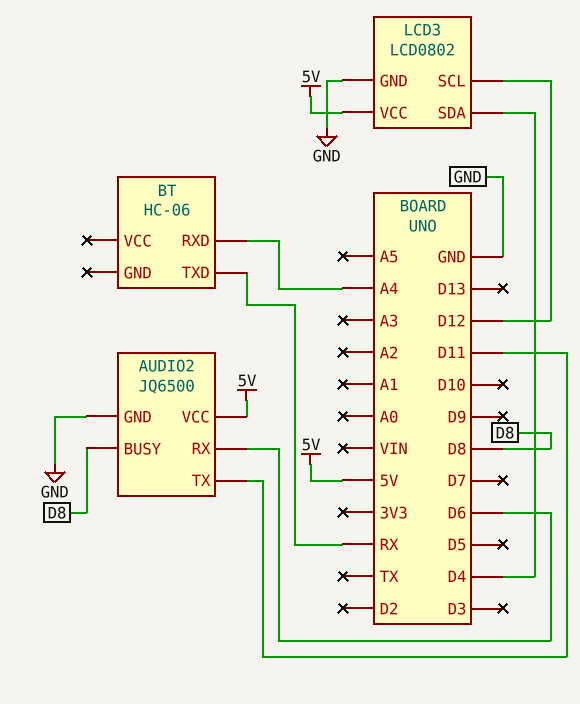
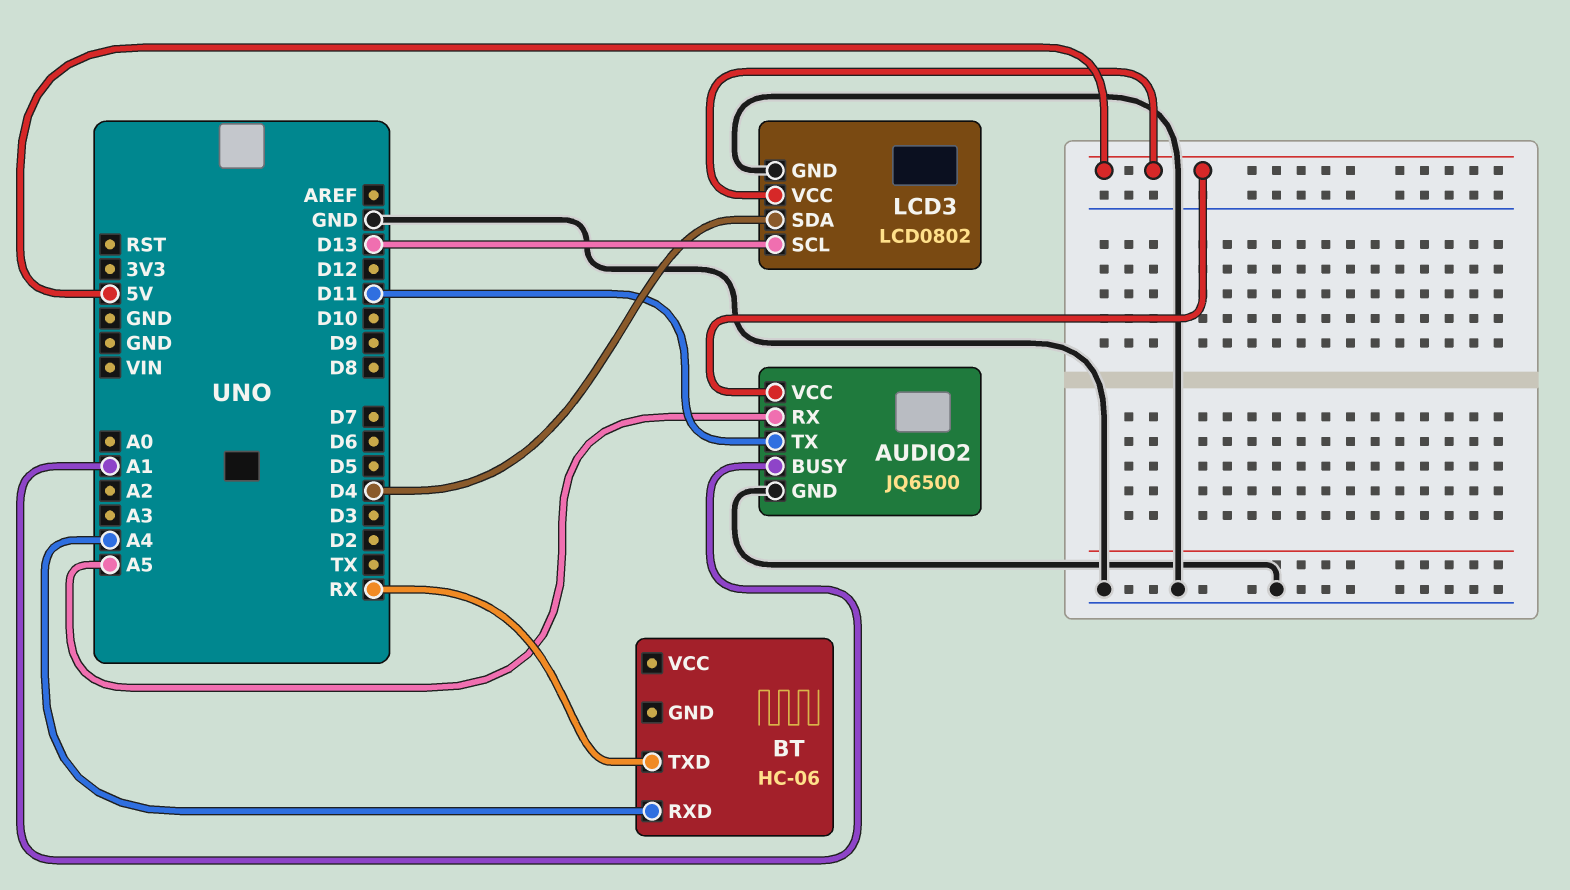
AUDIO2 pin BUSY: D8 -> A1
AUDIO2 pin RX: D6 -> A5
LCD3 pin SCL: D12 -> D13

